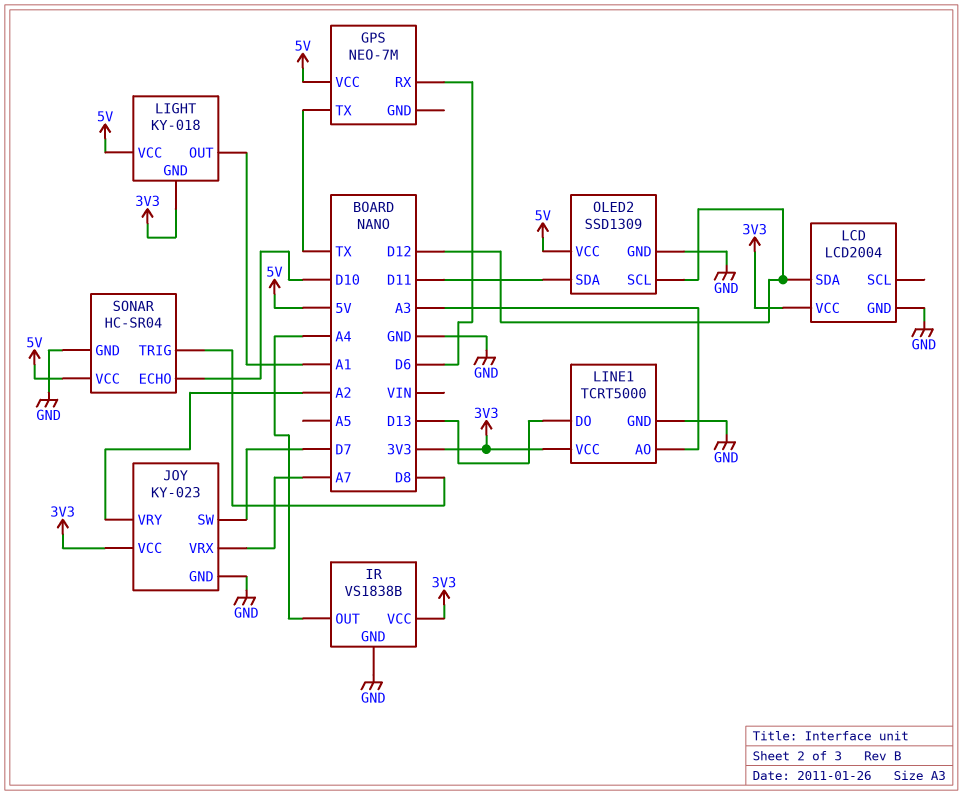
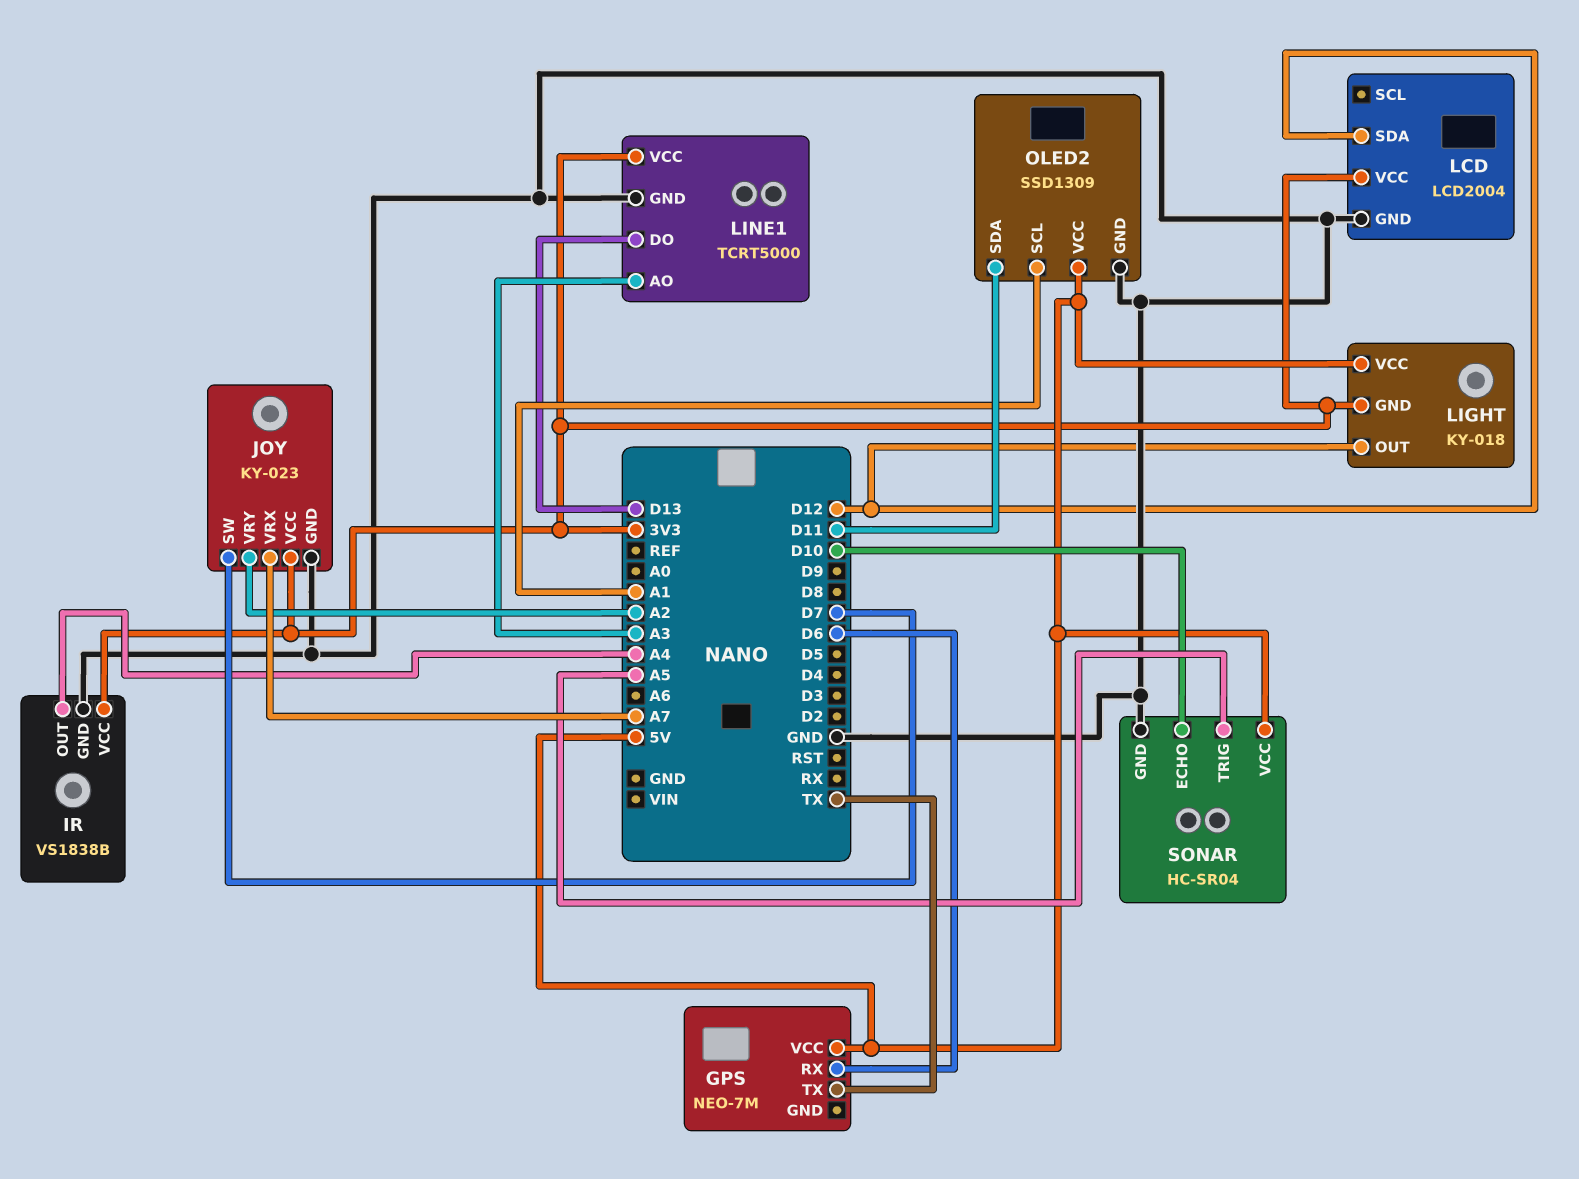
LIGHT pin OUT: A1 -> D12
OLED2 pin SCL: D12 -> A1
SONAR pin TRIG: D8 -> A5

